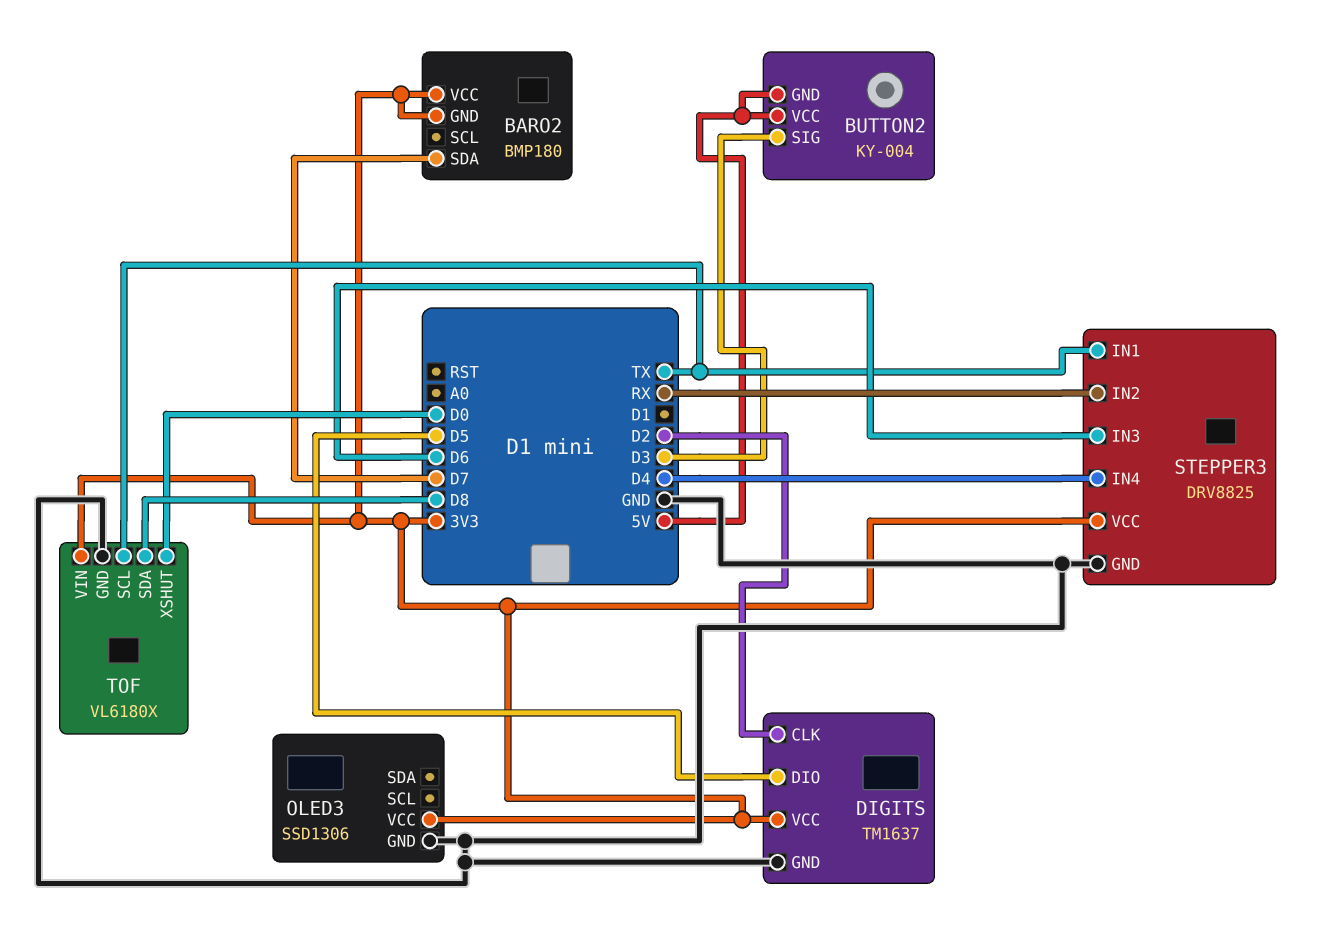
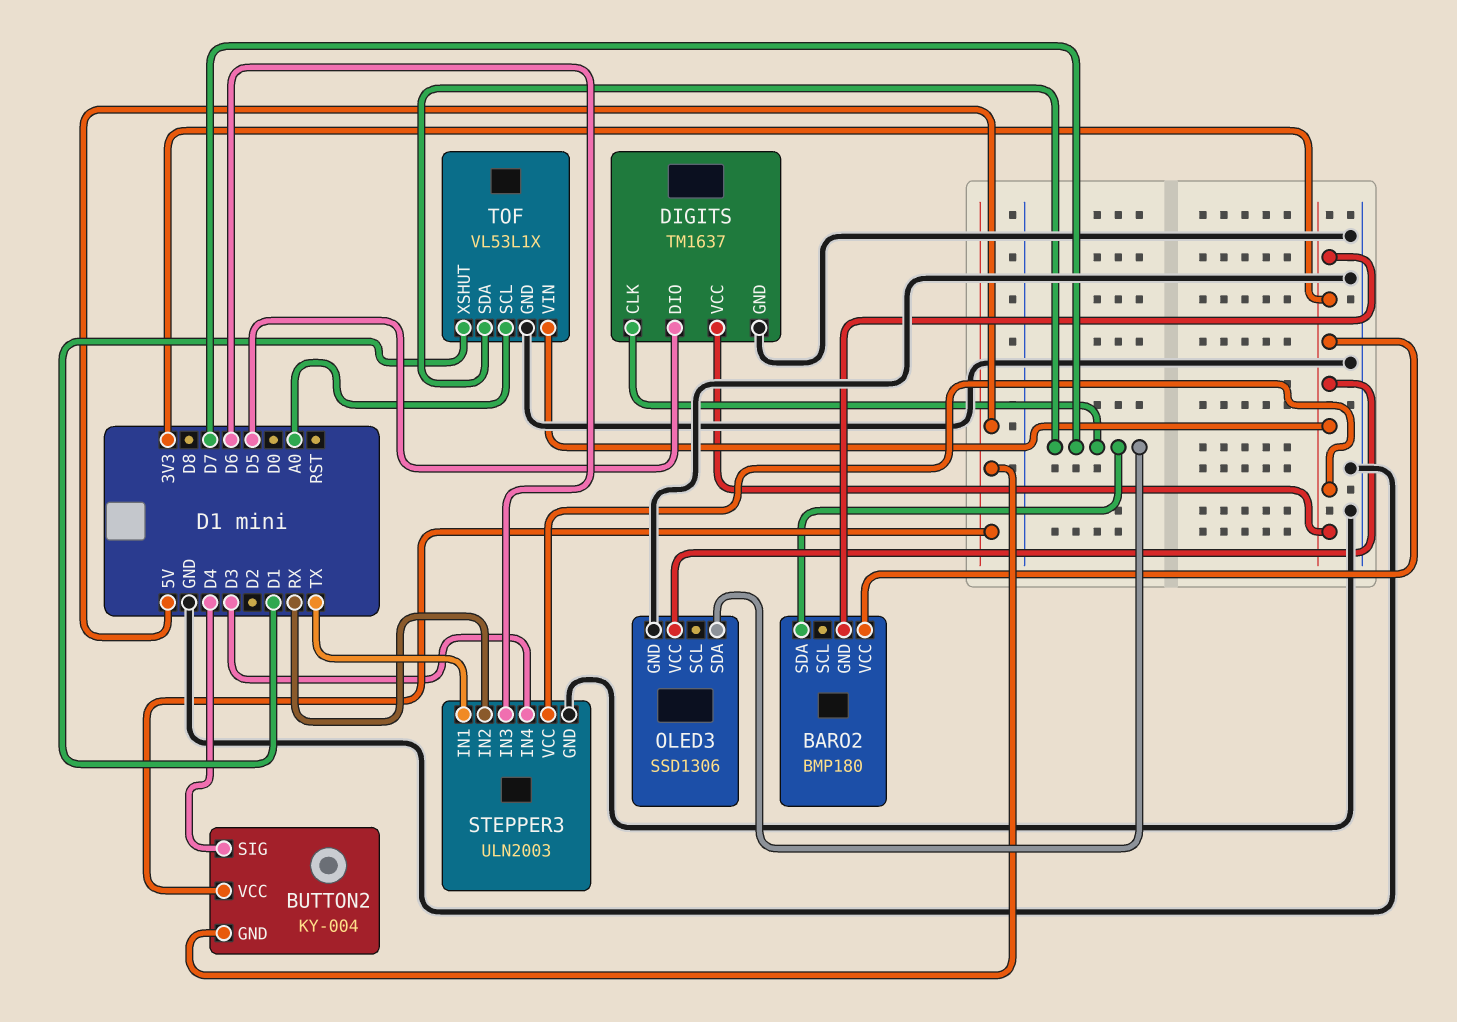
BUTTON2 pin SIG: D3 -> D4
DIGITS pin CLK: D2 -> D7
OLED3 pin SDA: none -> D7
STEPPER3: DRV8825 -> ULN2003
STEPPER3 pin IN4: D4 -> D3
TOF: VL6180X -> VL53L1X
TOF pin SCL: TX -> A0
TOF pin SDA: D8 -> D7
TOF pin XSHUT: D0 -> D1

